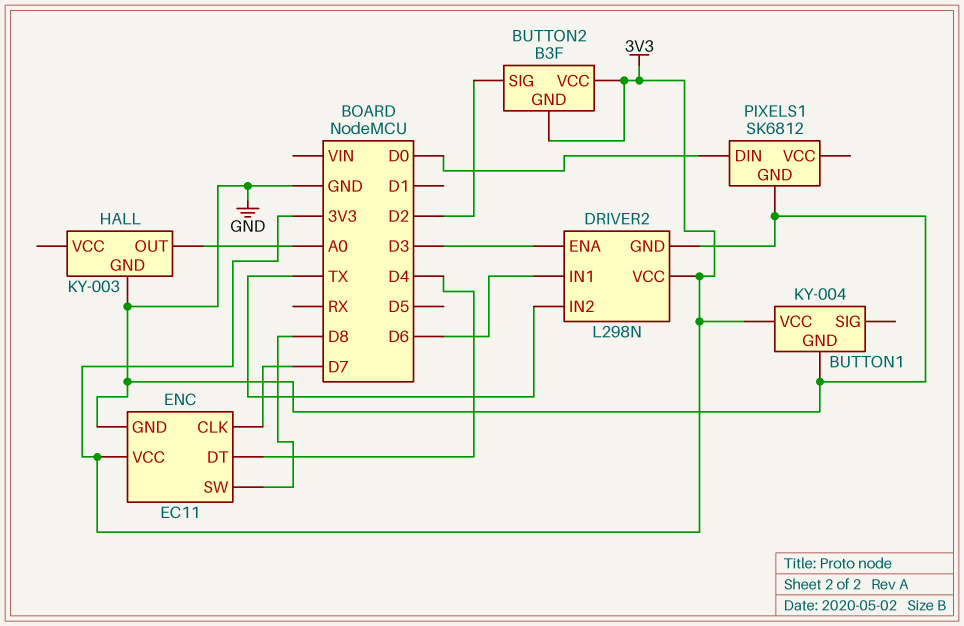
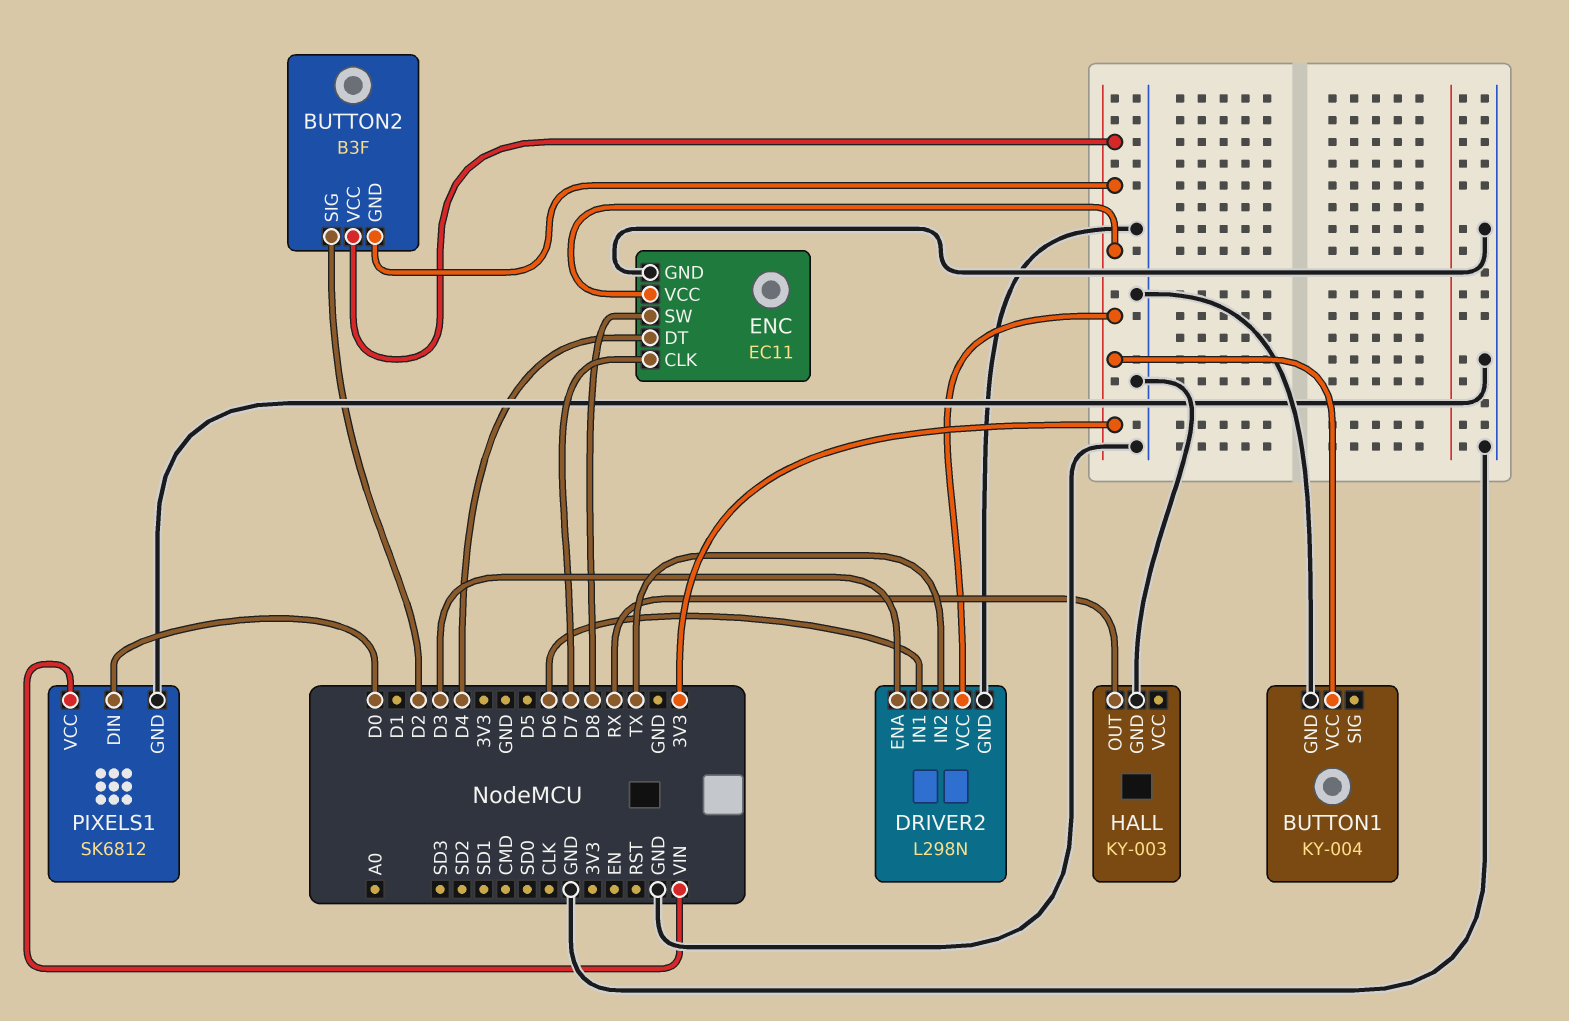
HALL pin OUT: A0 -> RX
PIXELS1 pin VCC: none -> VIN

